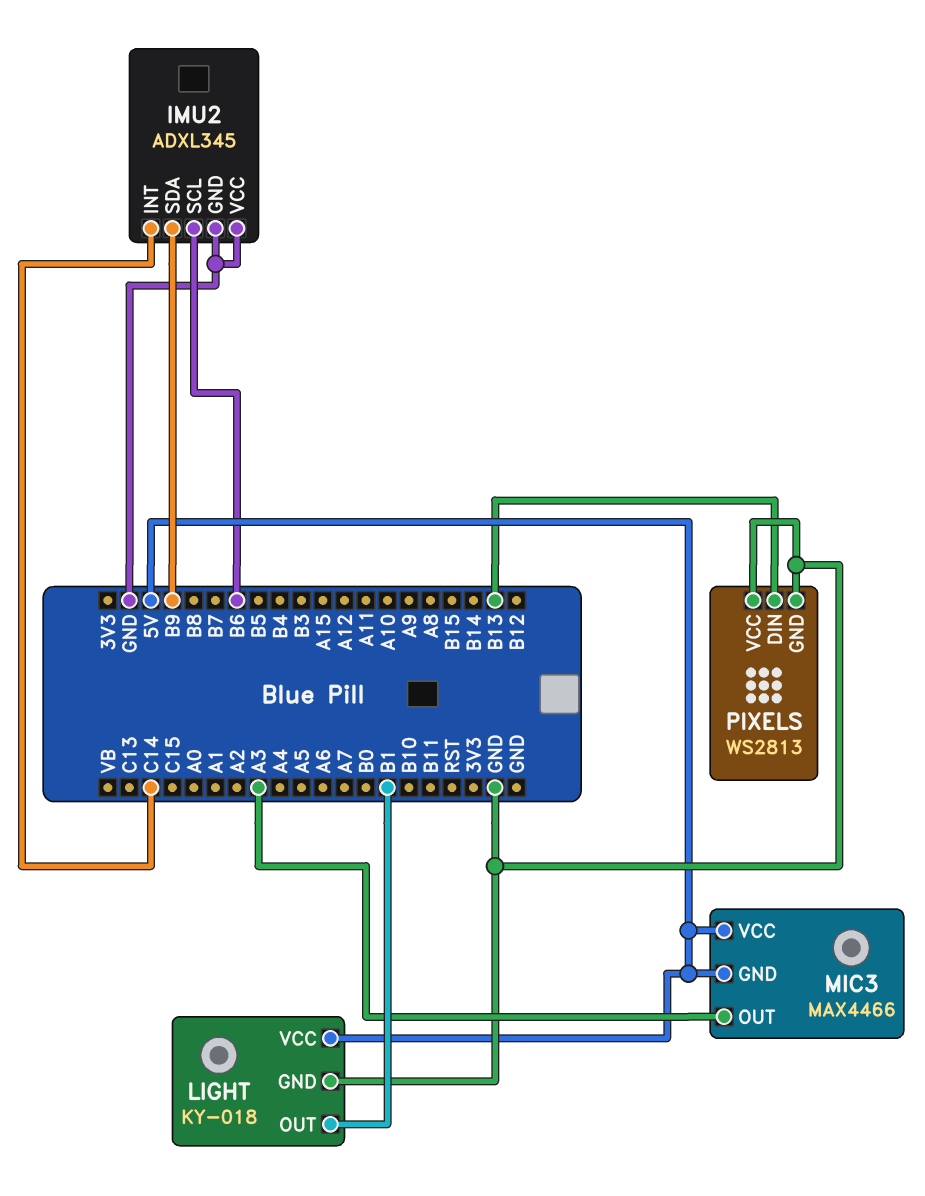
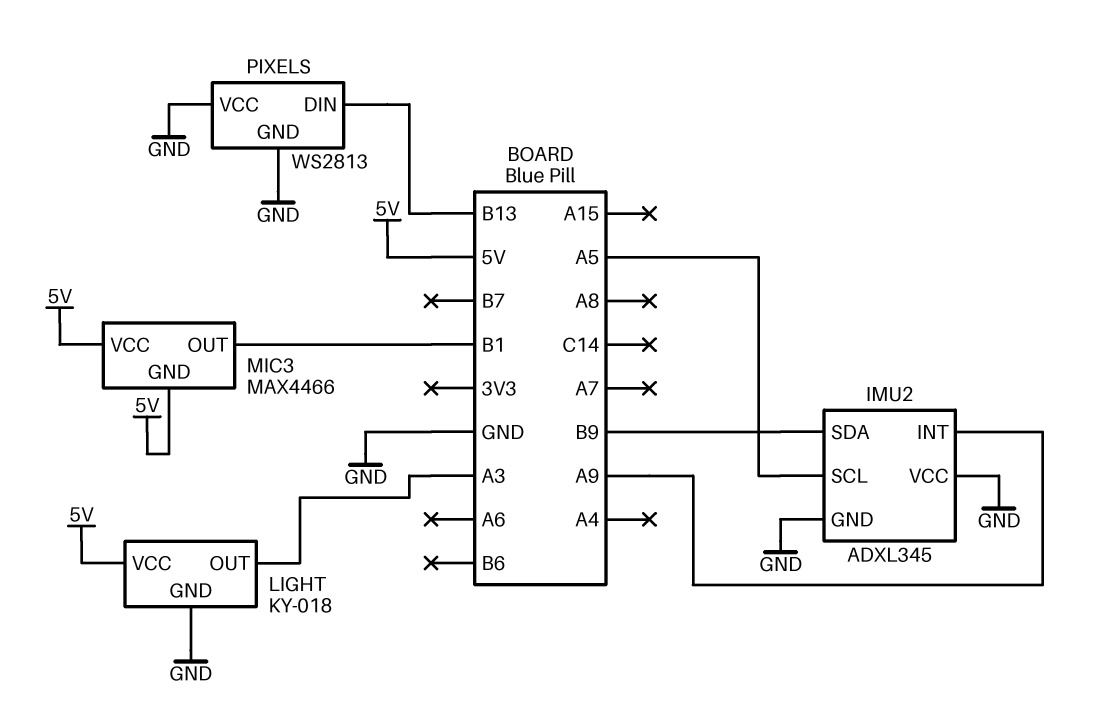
IMU2 pin INT: C14 -> A9
IMU2 pin SCL: B6 -> A5
LIGHT pin OUT: B1 -> A3
MIC3 pin OUT: A3 -> B1

